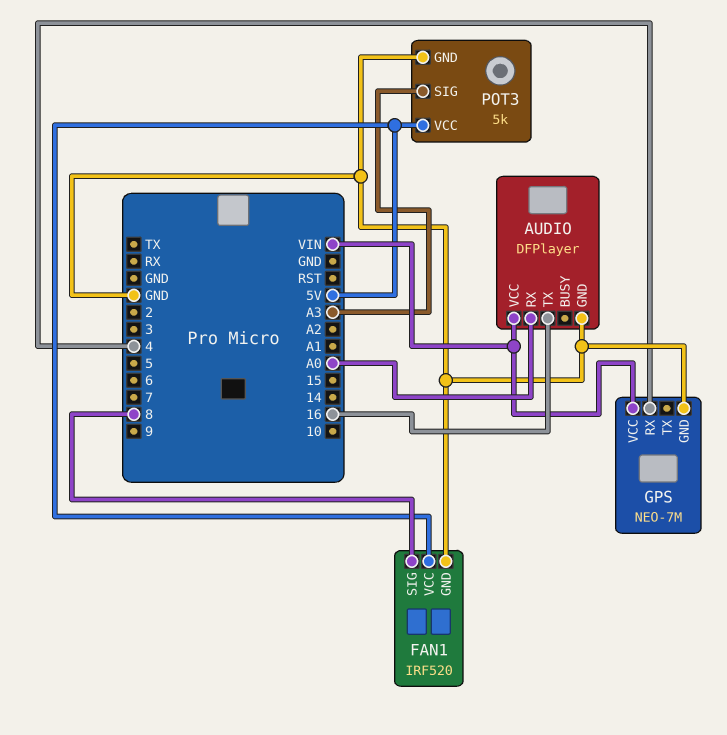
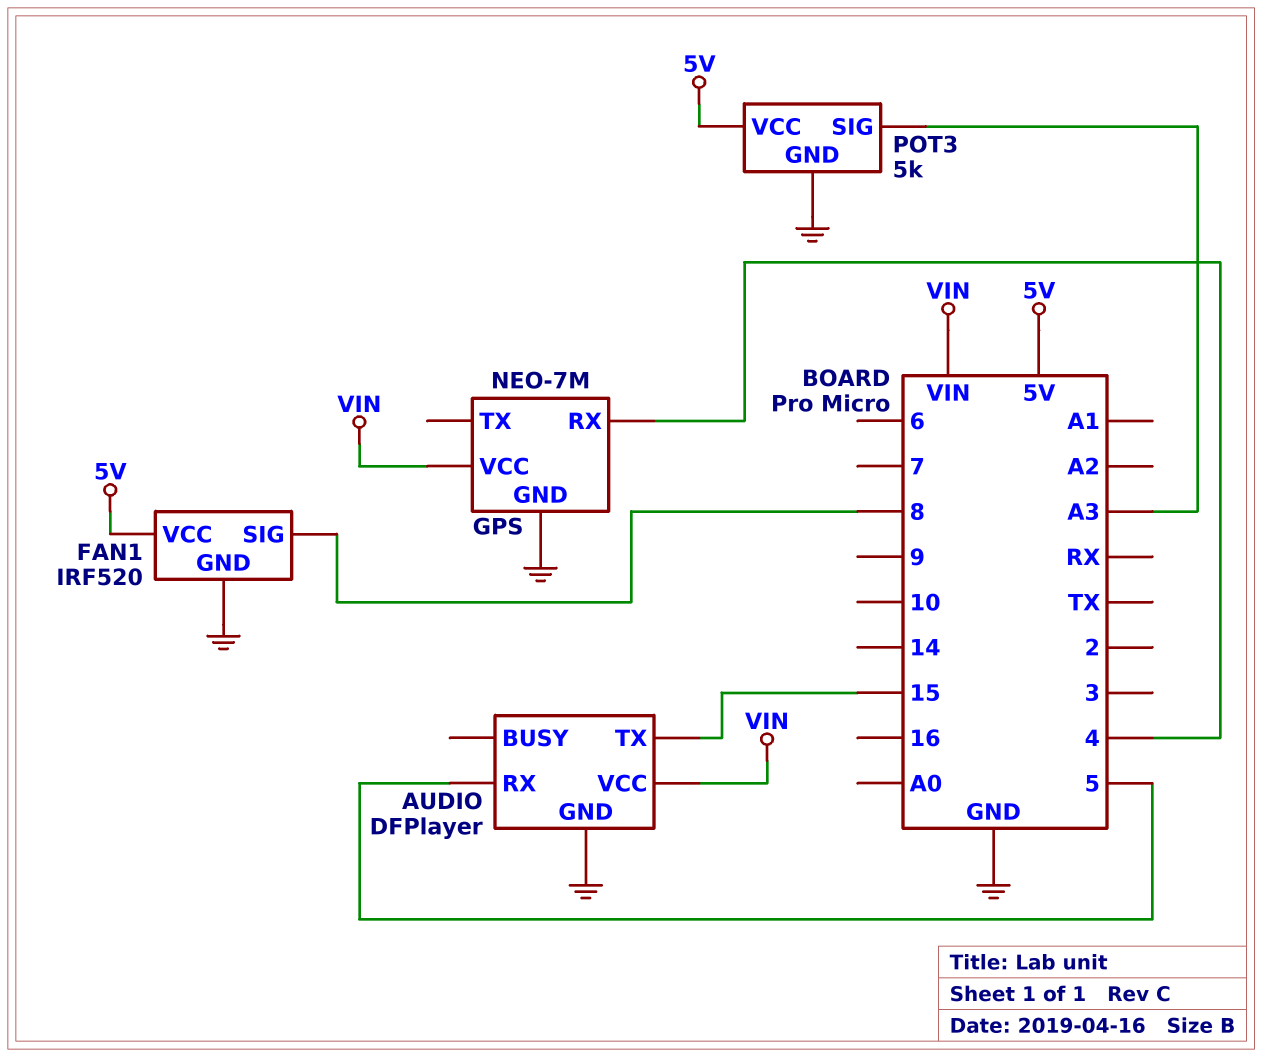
AUDIO pin RX: A0 -> 5
AUDIO pin TX: 16 -> 15

